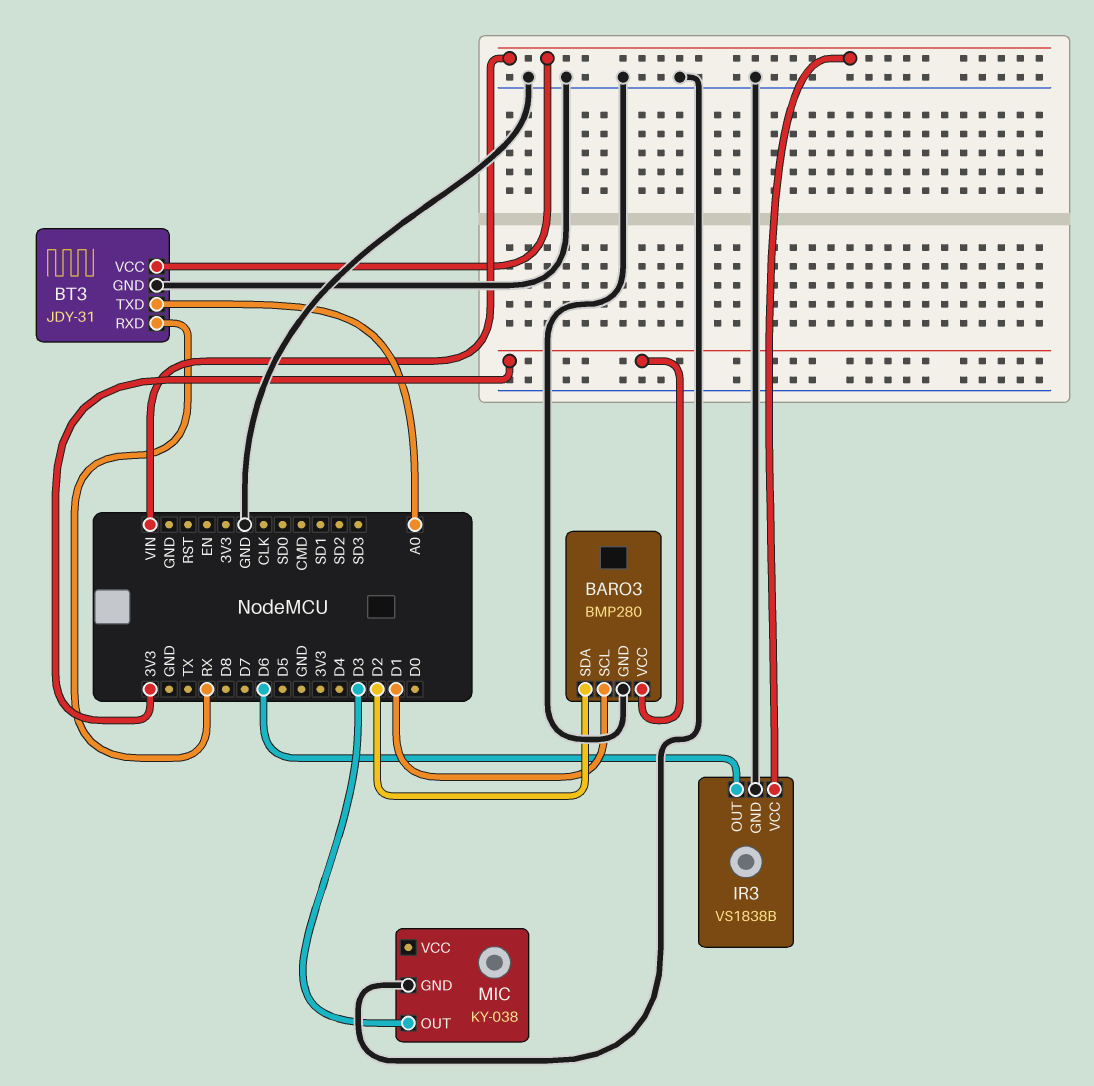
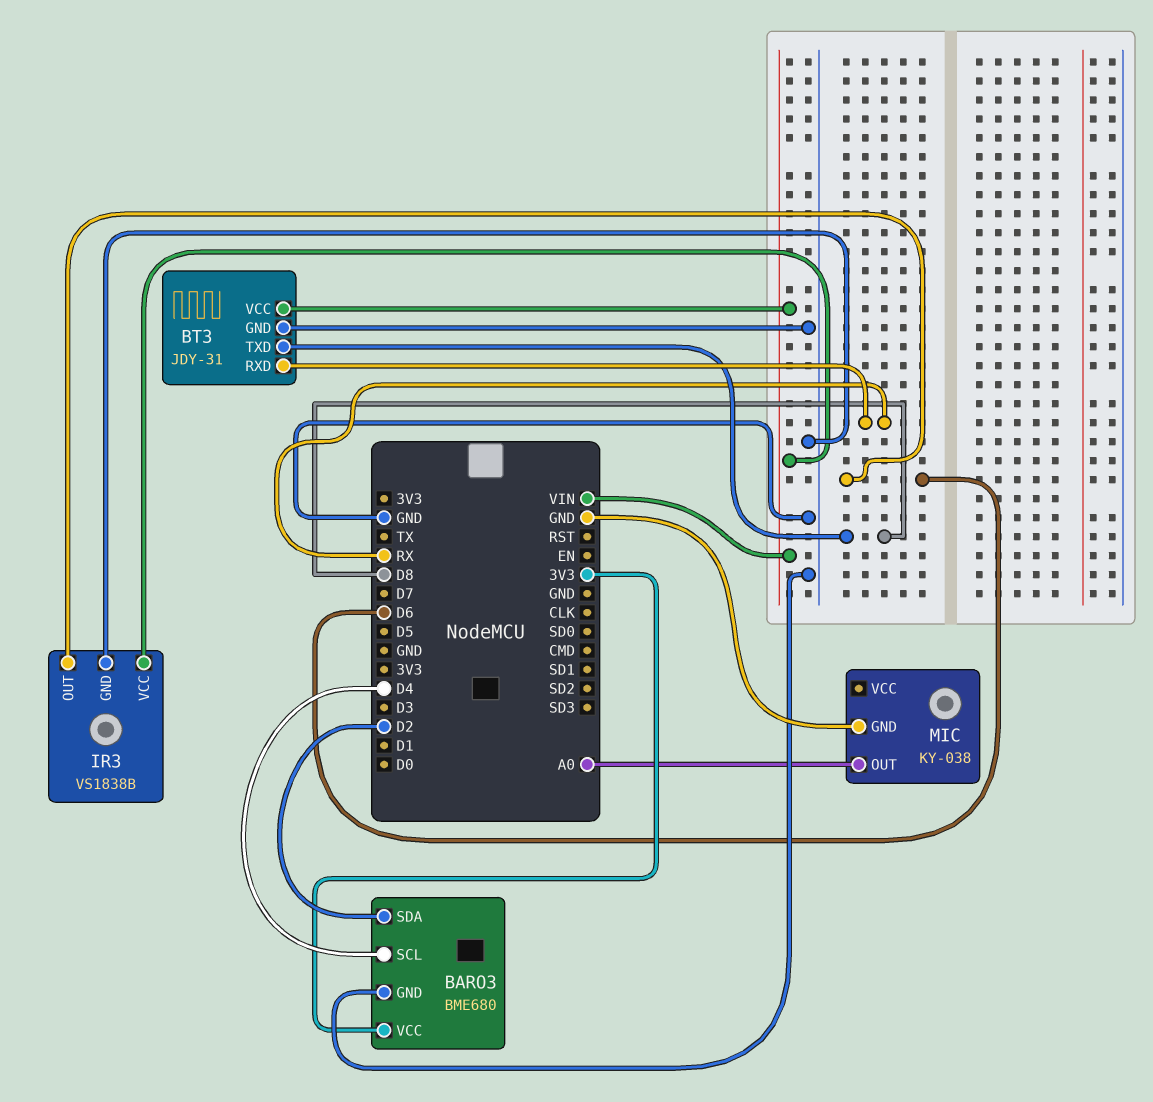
BARO3: BMP280 -> BME680
BARO3 pin SCL: D1 -> D4
BT3 pin TXD: A0 -> D8
MIC pin OUT: D3 -> A0

